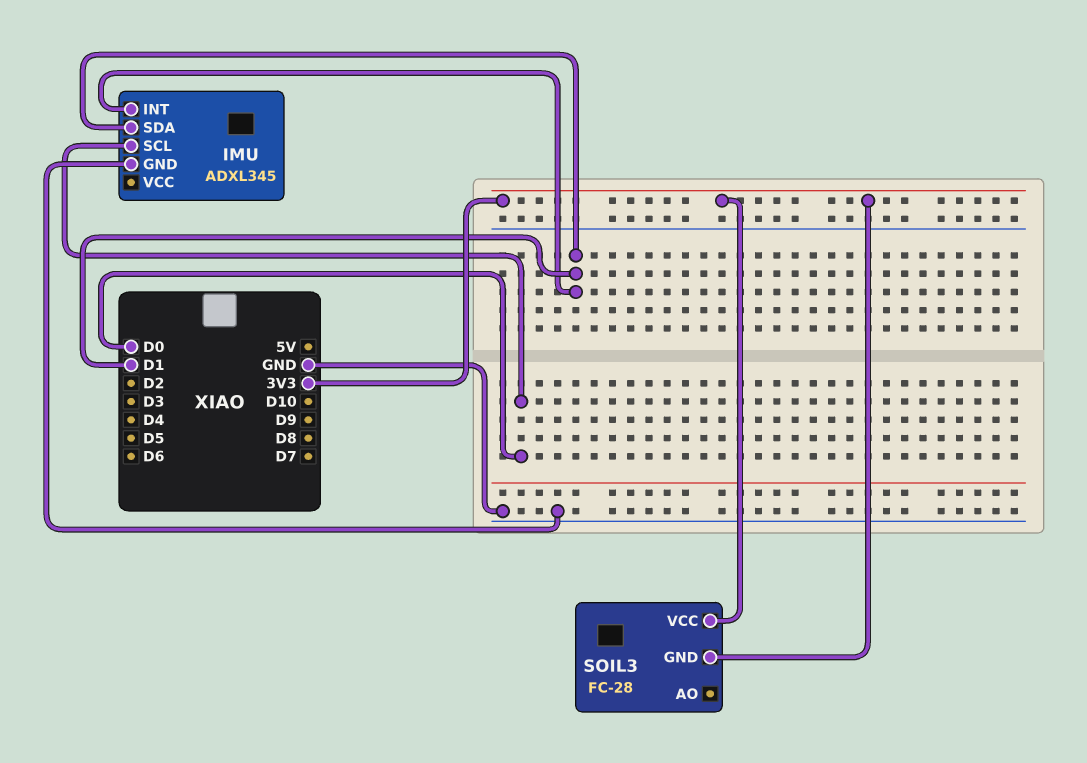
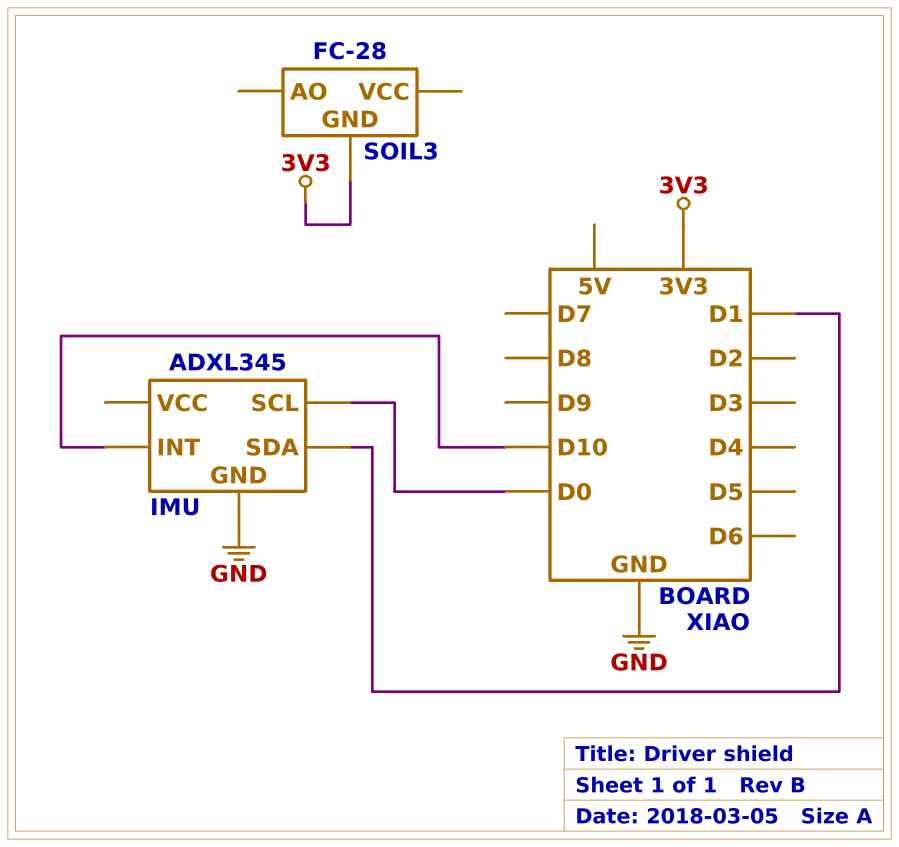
IMU pin INT: D1 -> D10
SOIL3 pin VCC: 3V3 -> none

